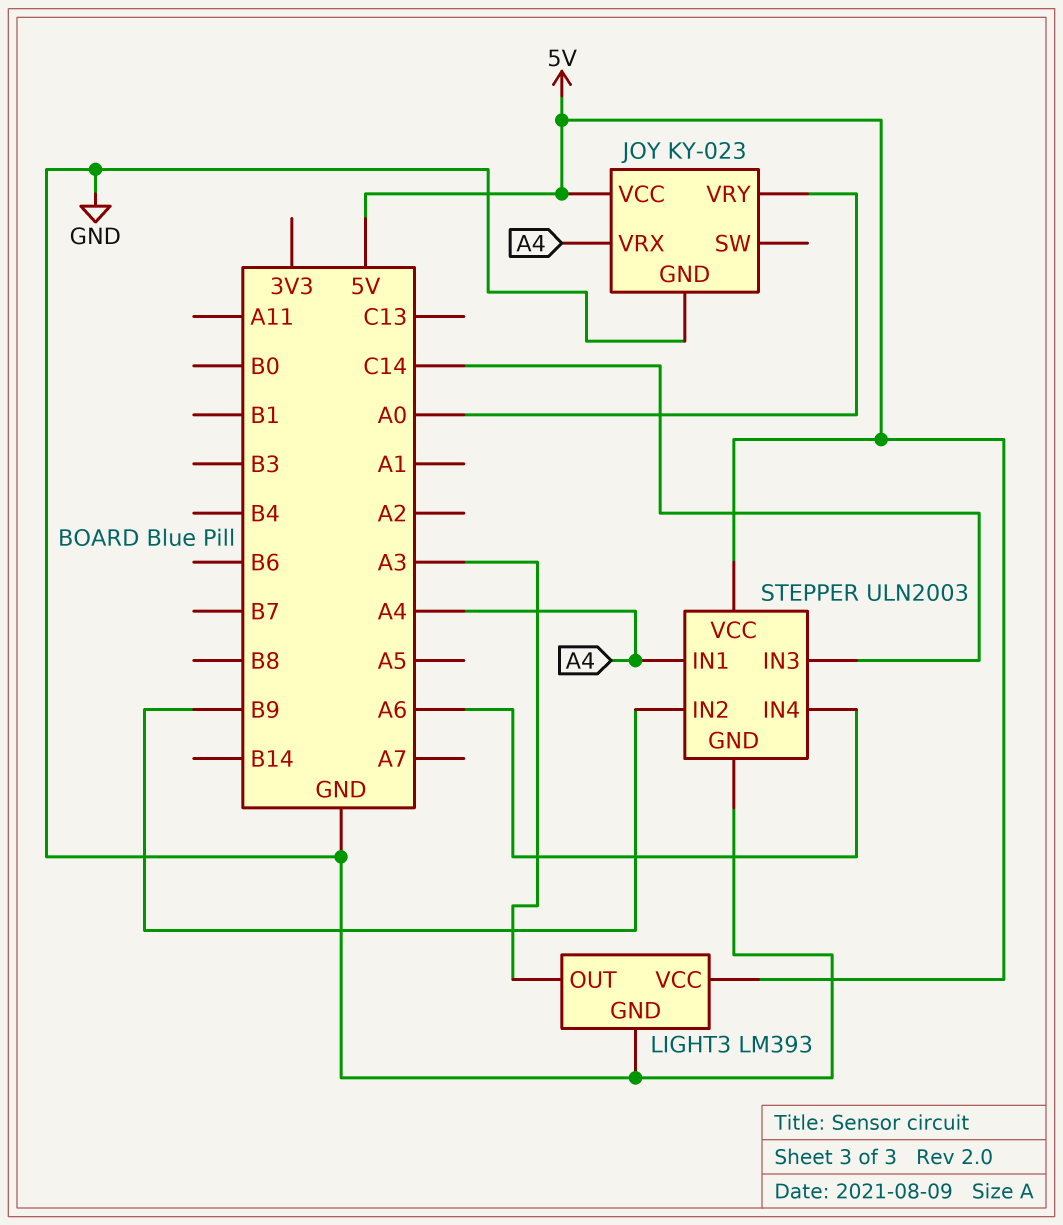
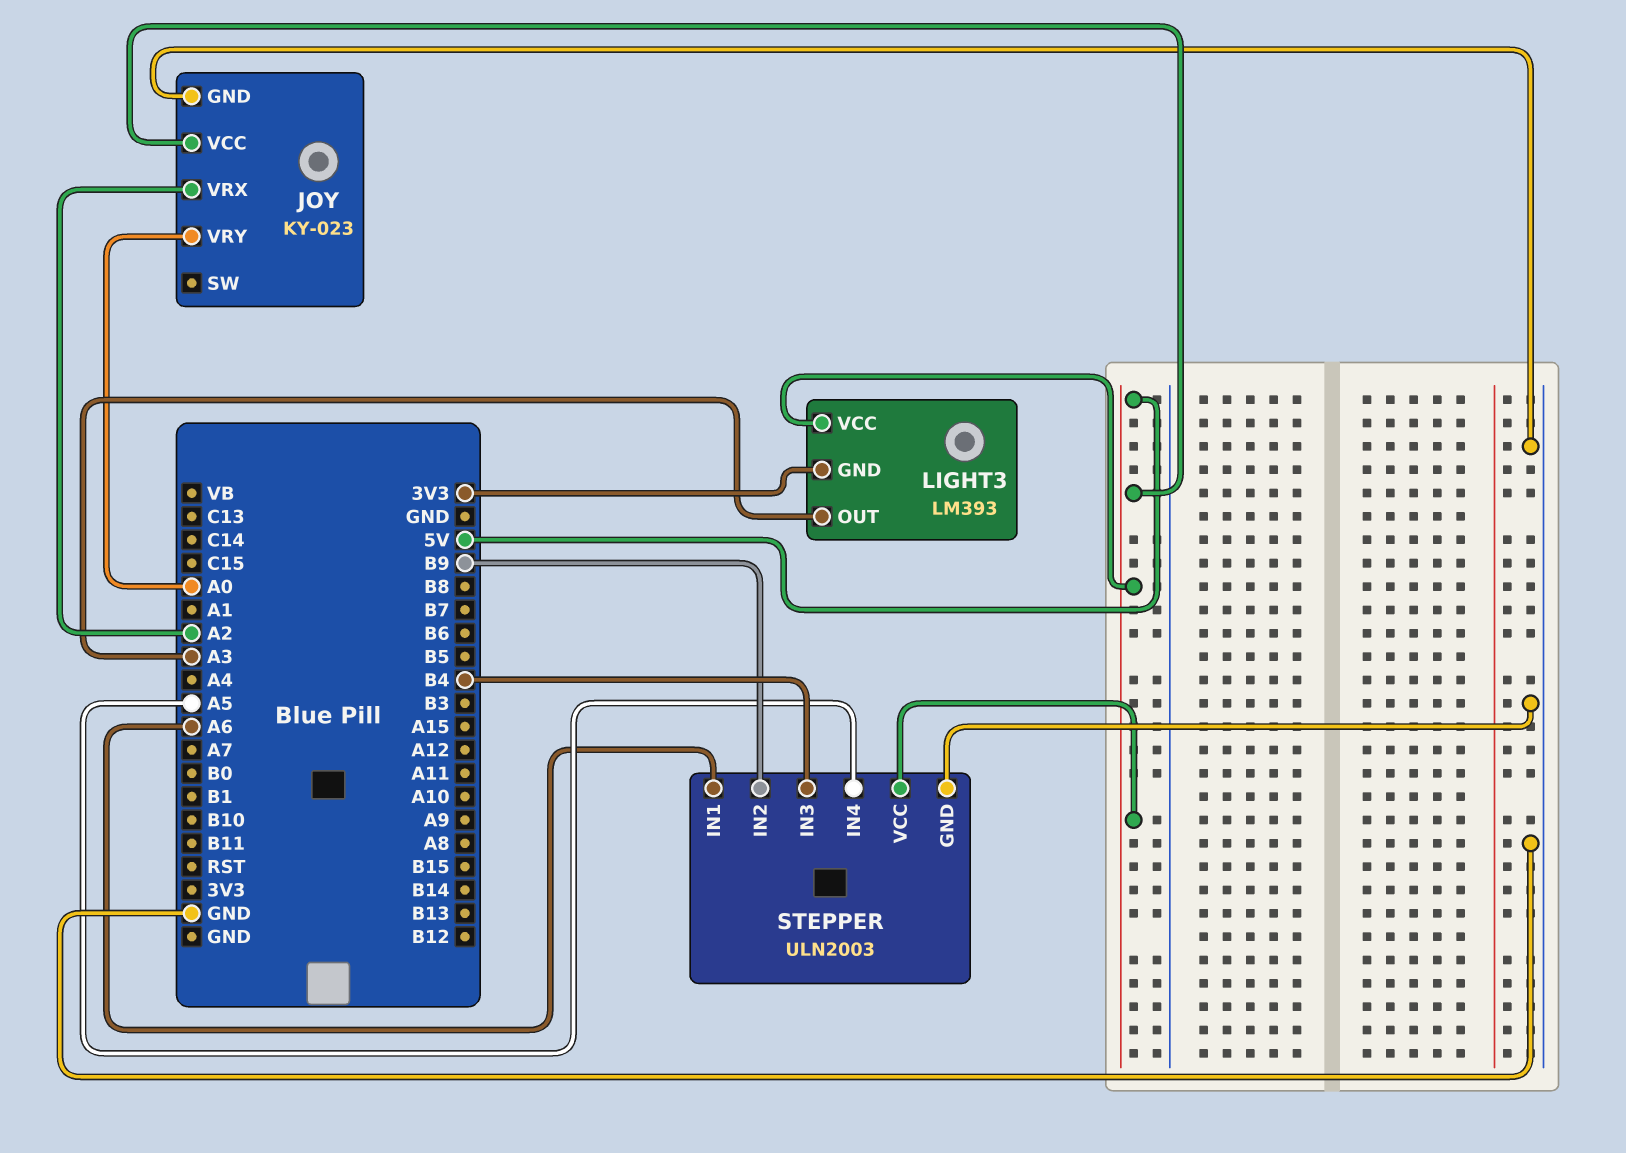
JOY pin VRX: A4 -> A2
LIGHT3 pin GND: GND -> 3V3
STEPPER pin IN1: A4 -> A6
STEPPER pin IN3: C14 -> B4
STEPPER pin IN4: A6 -> A5

